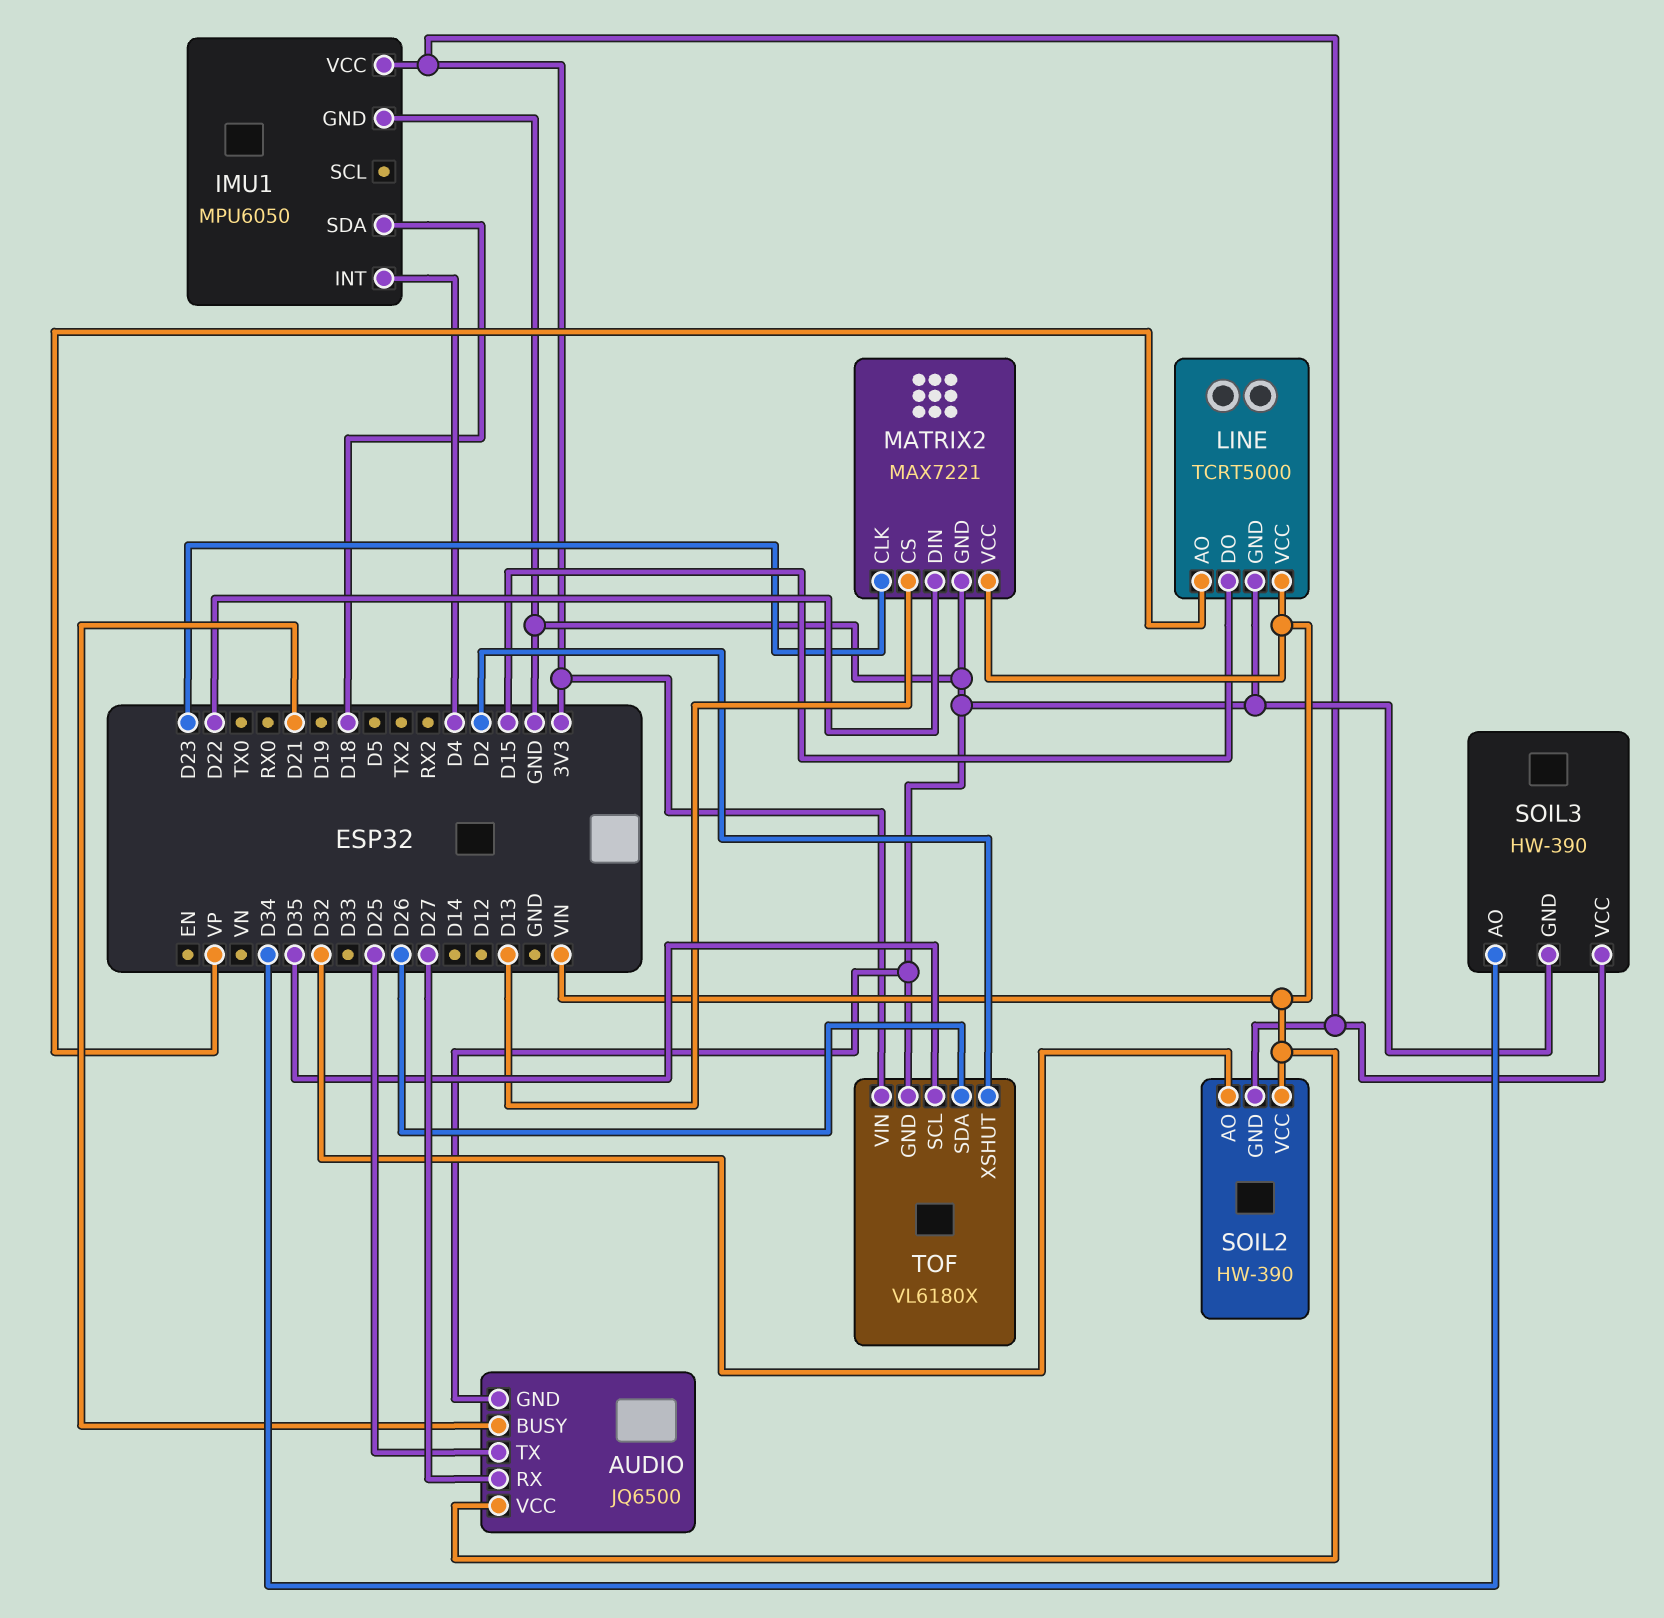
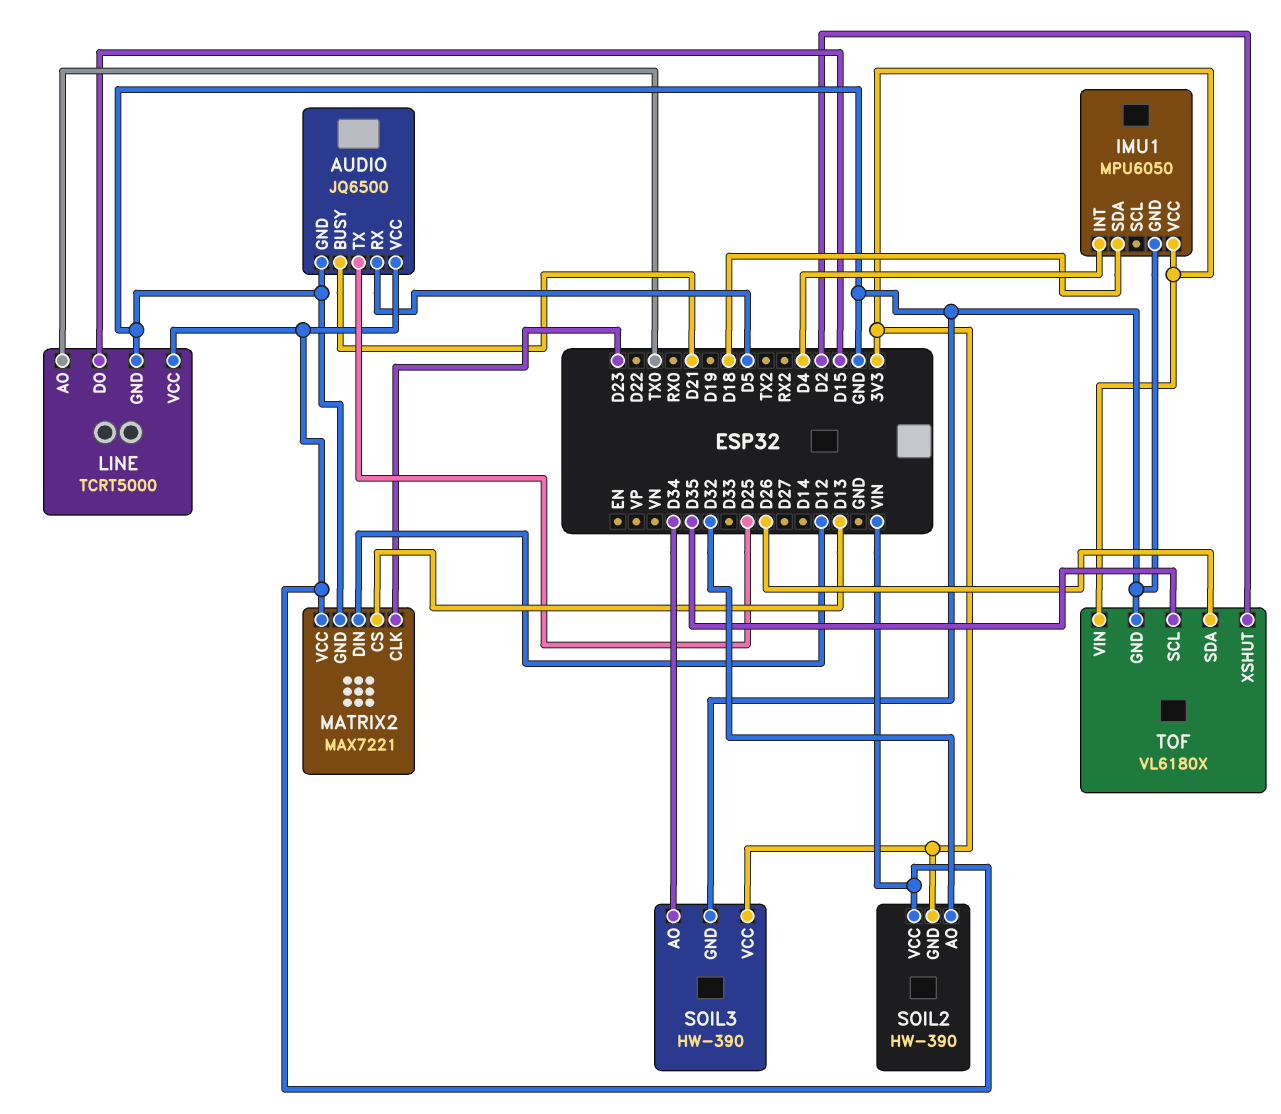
AUDIO pin RX: D27 -> D5
LINE pin AO: VP -> TX0
MATRIX2 pin DIN: D22 -> D12

